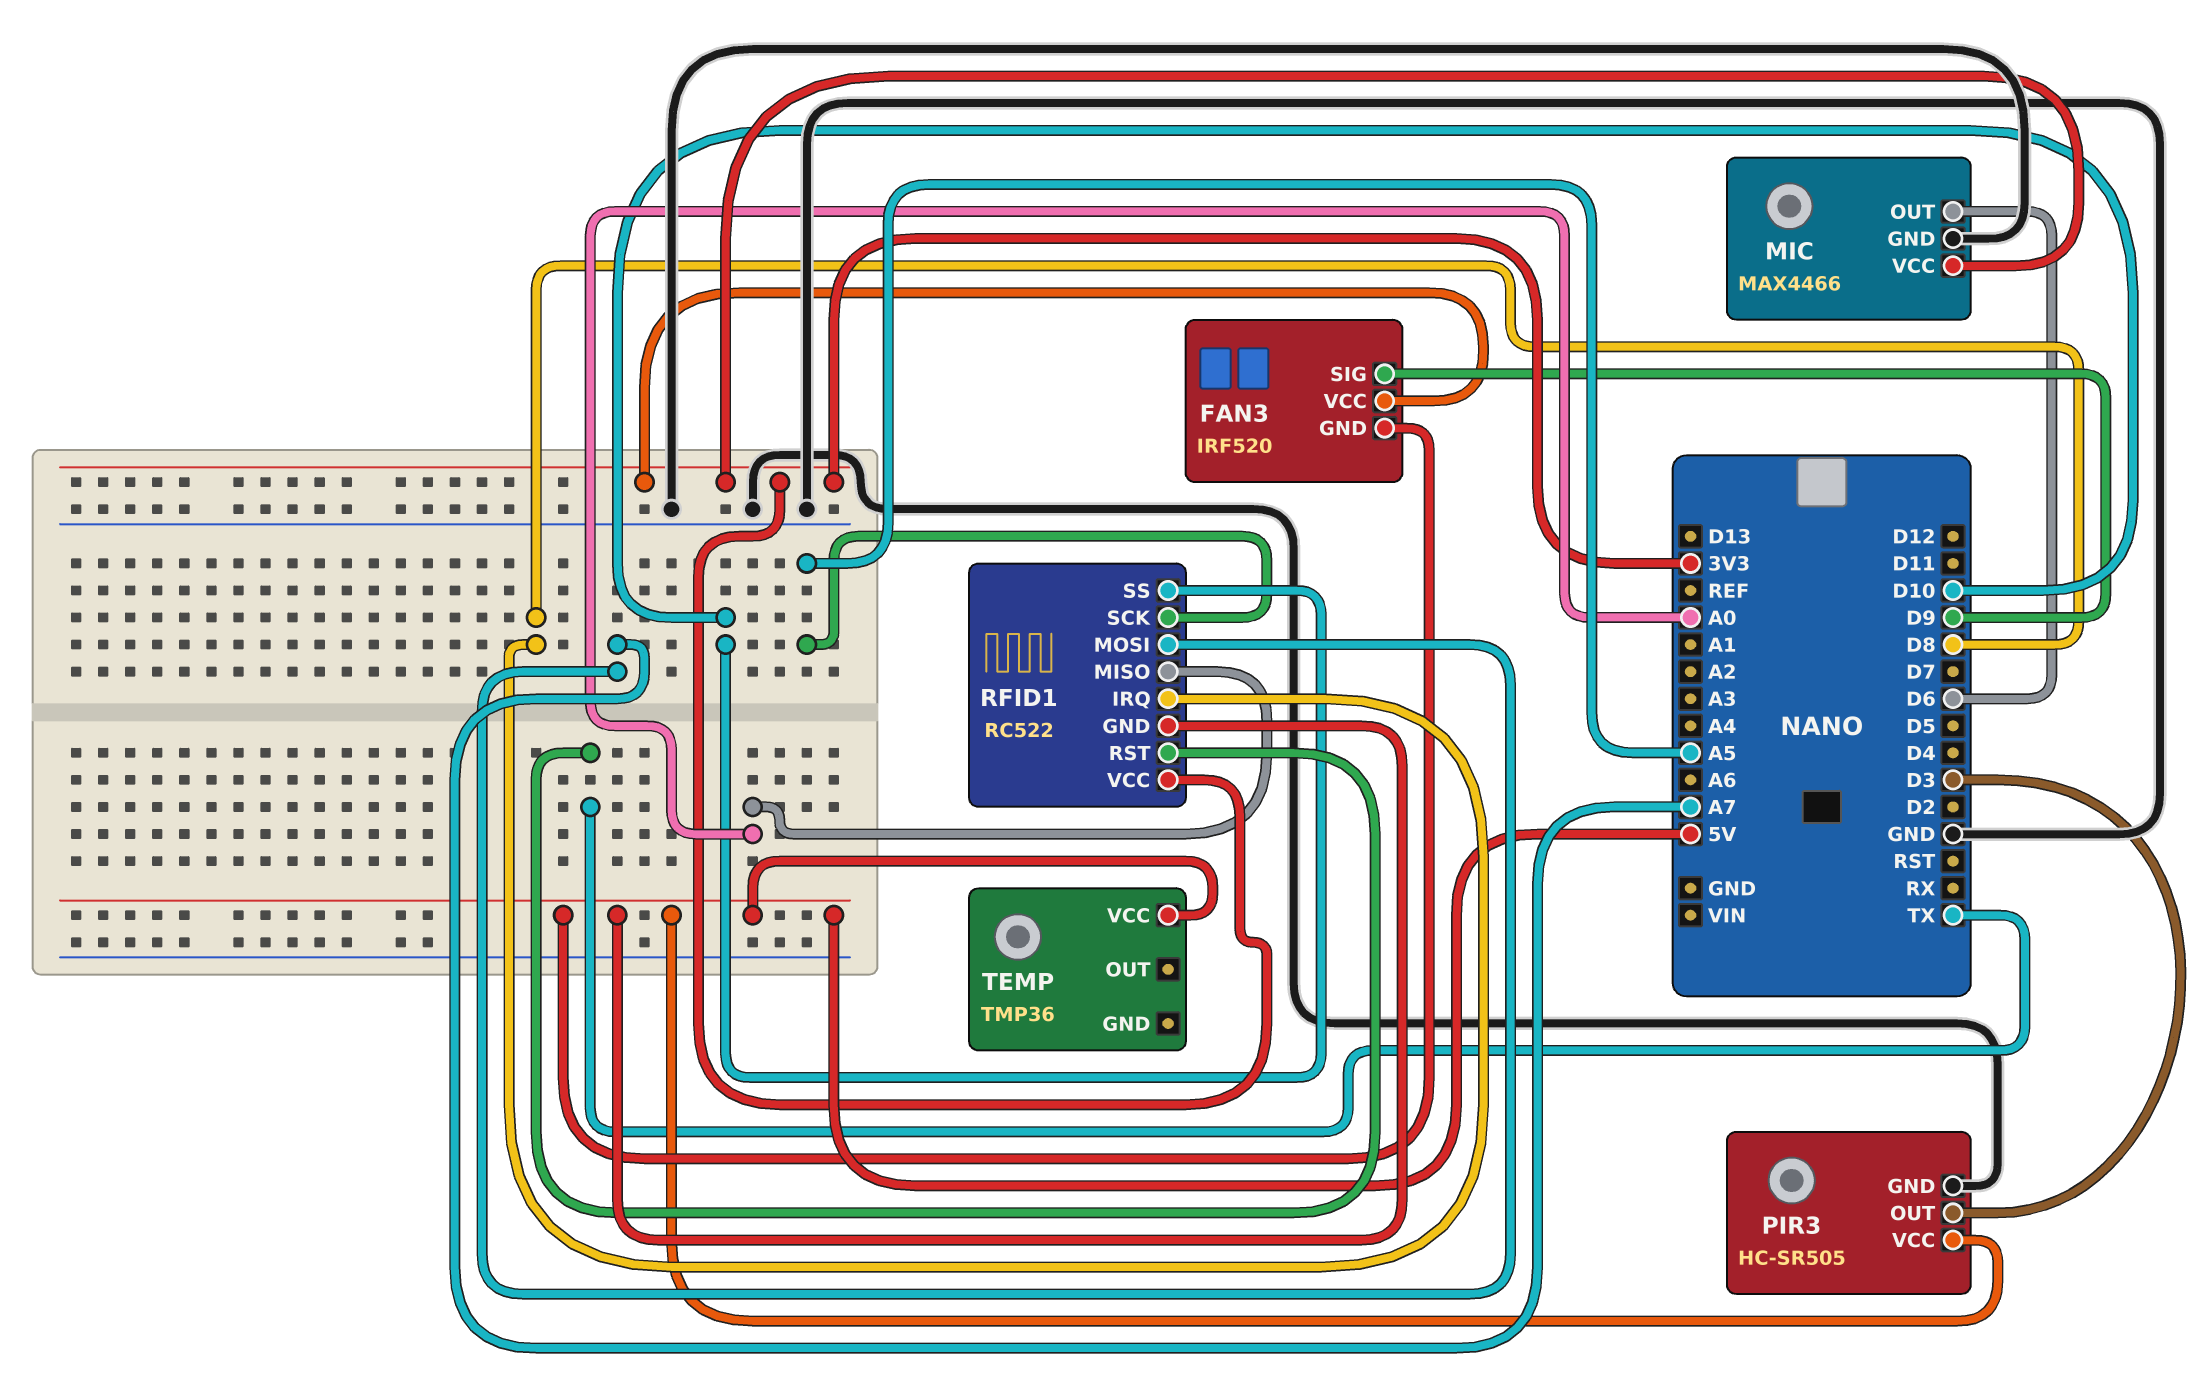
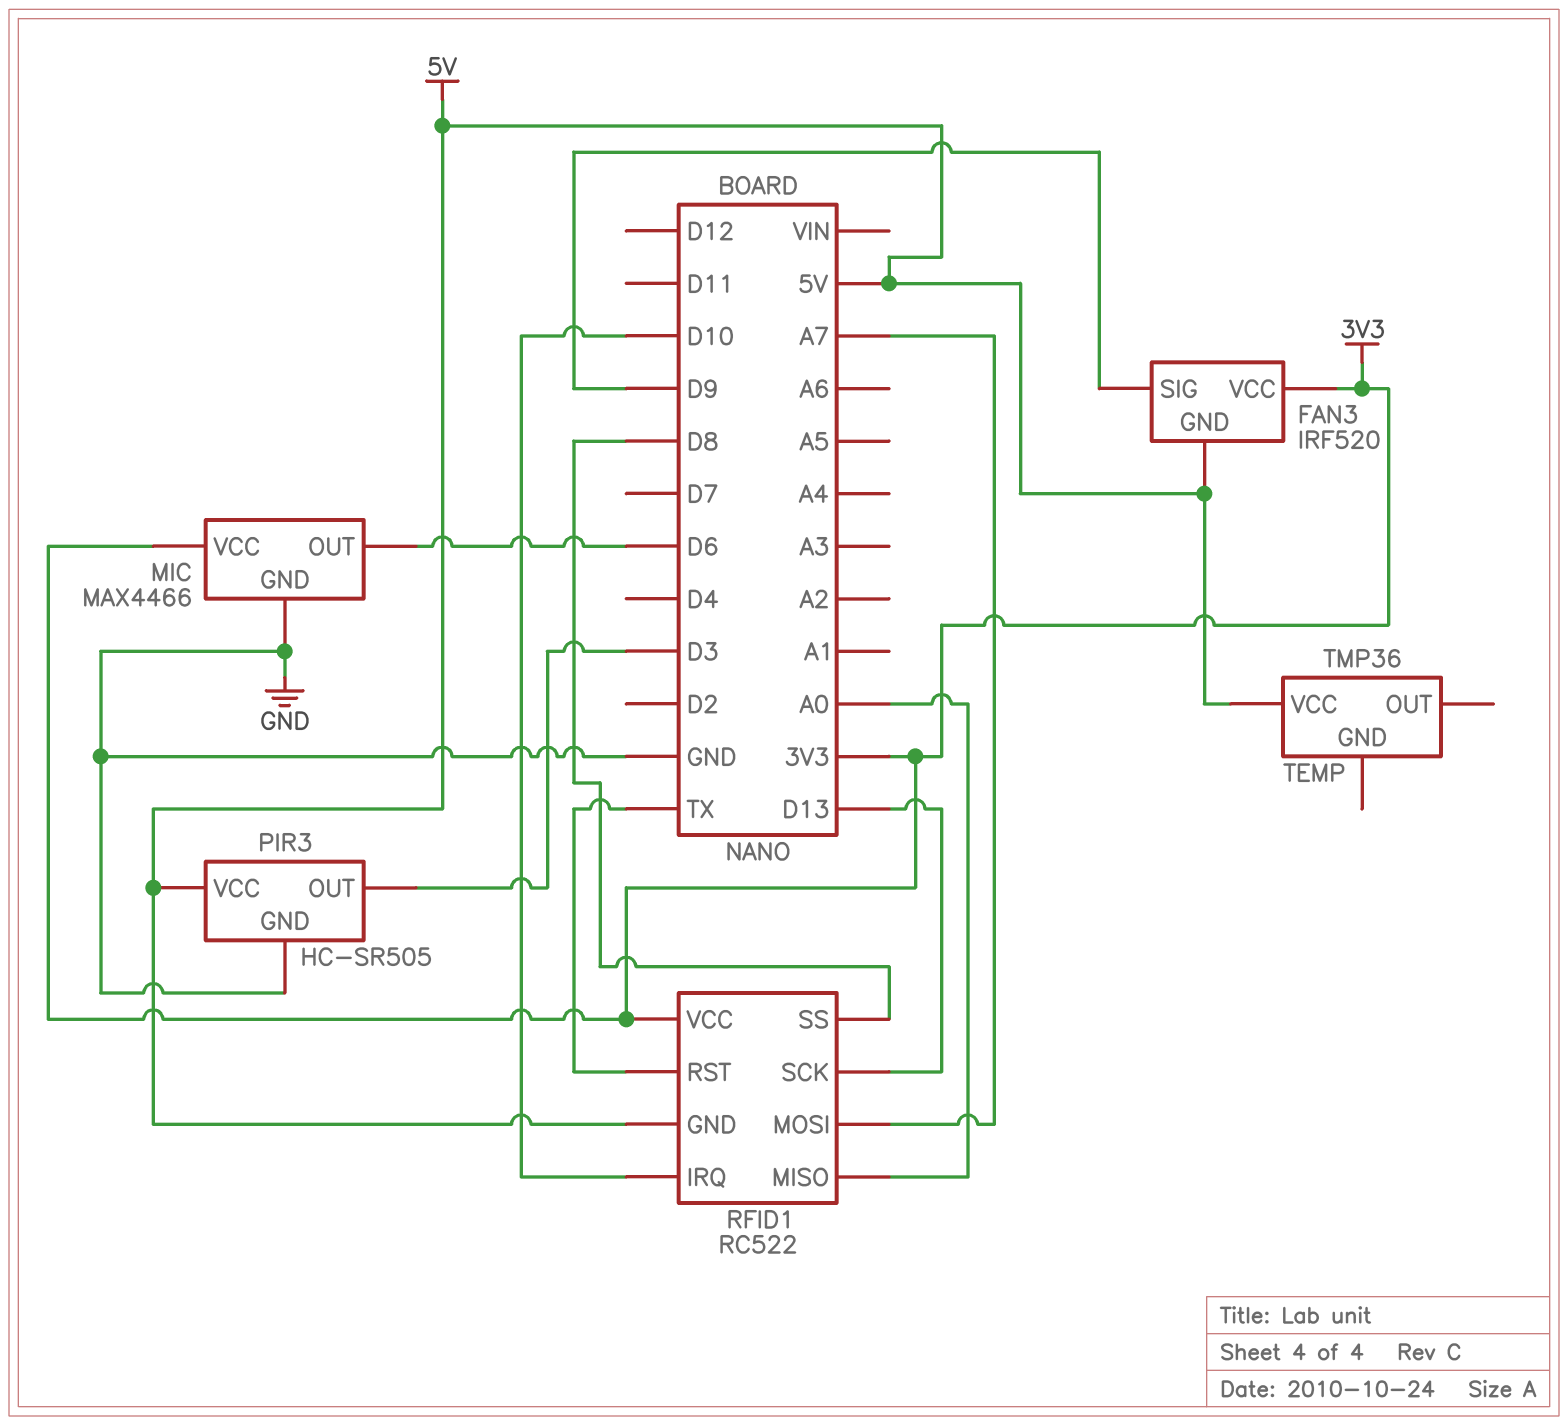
RFID1 pin IRQ: D8 -> D10
RFID1 pin SCK: A5 -> D13
RFID1 pin SS: D10 -> D8

